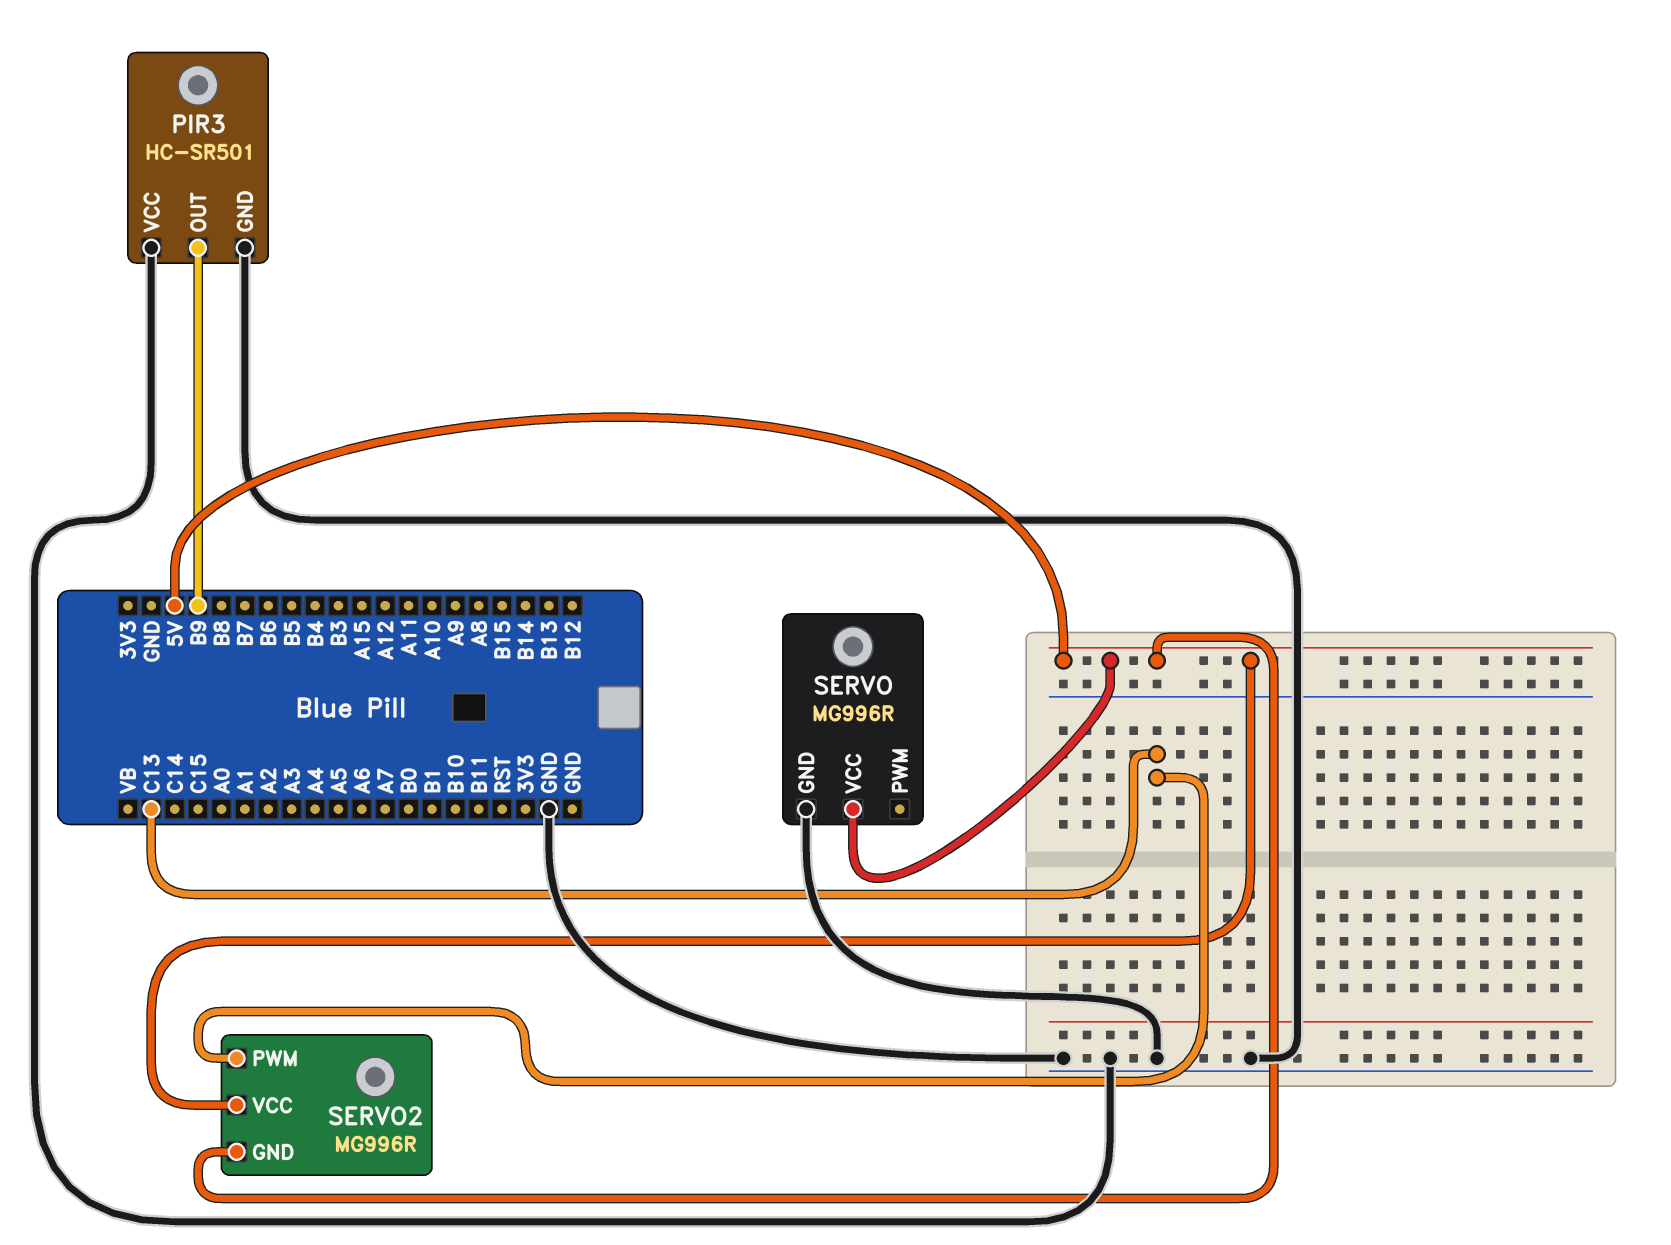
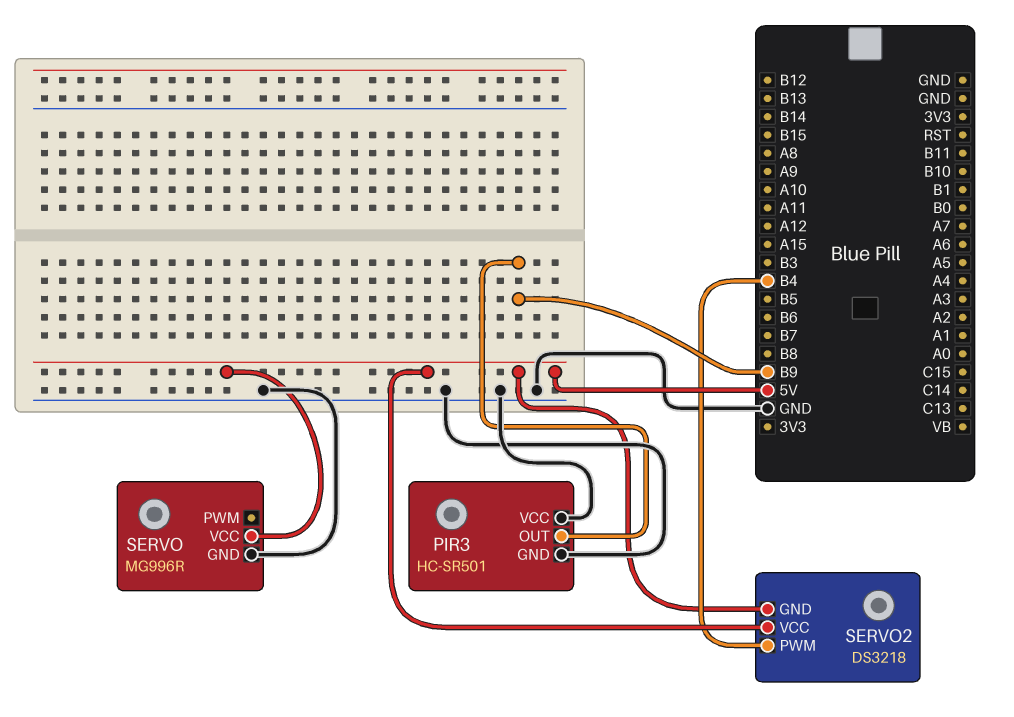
SERVO2: MG996R -> DS3218
SERVO2 pin PWM: C13 -> B4

